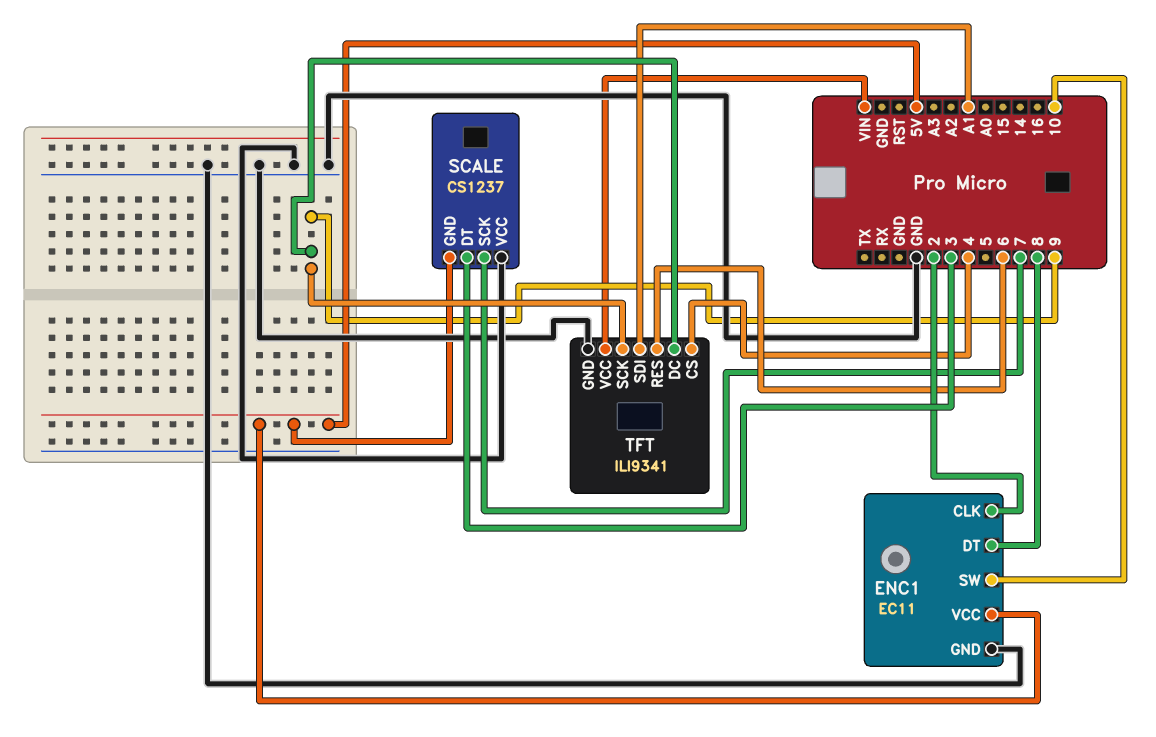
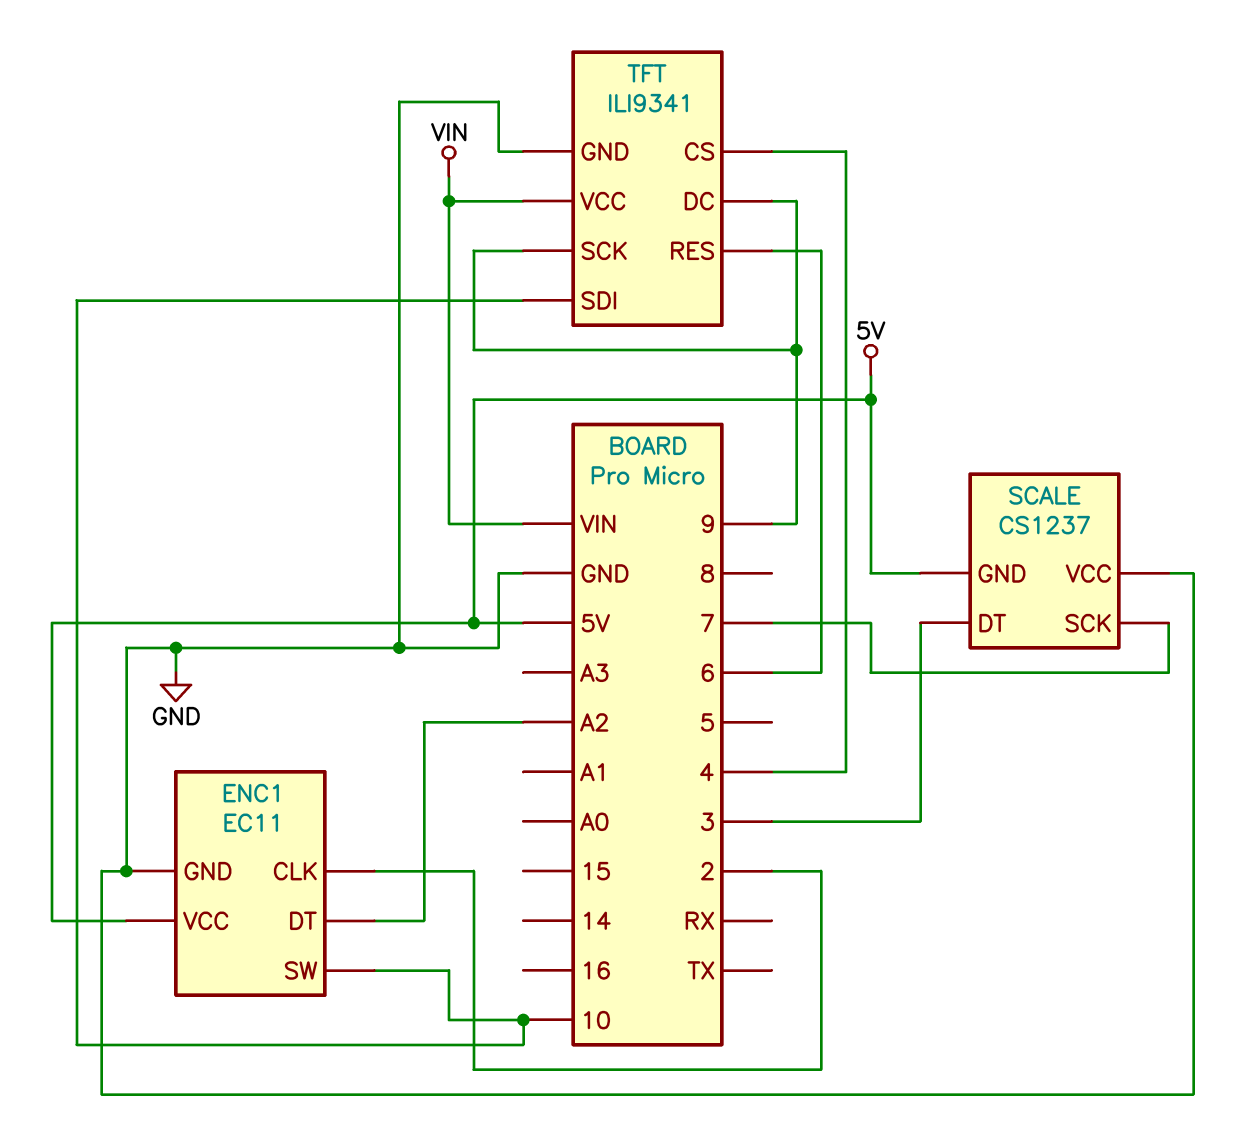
ENC1 pin DT: 8 -> A2
TFT pin SDI: A1 -> 10

